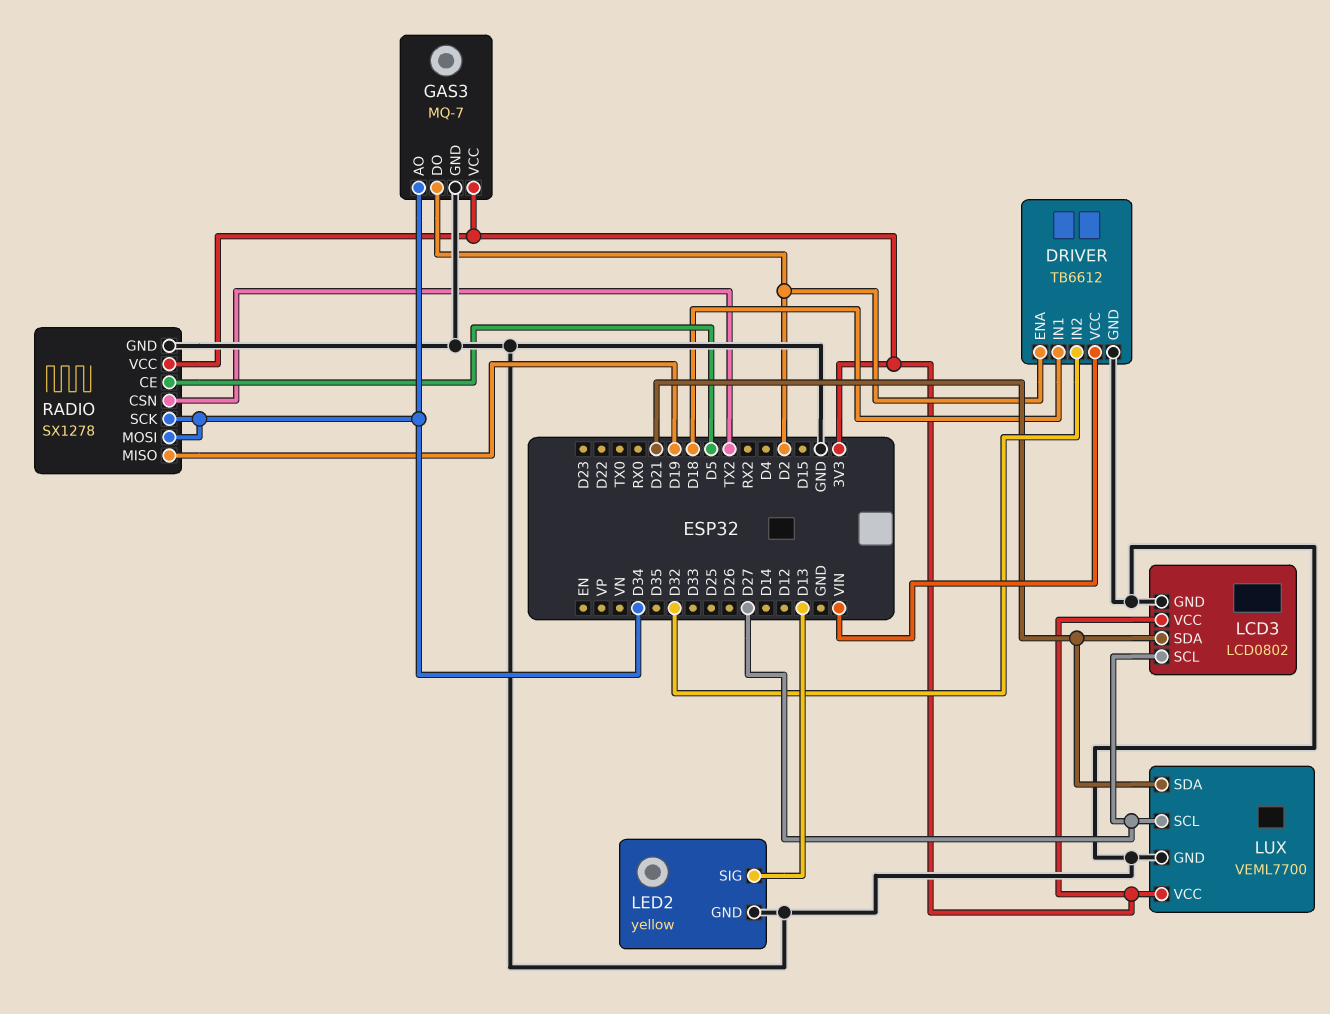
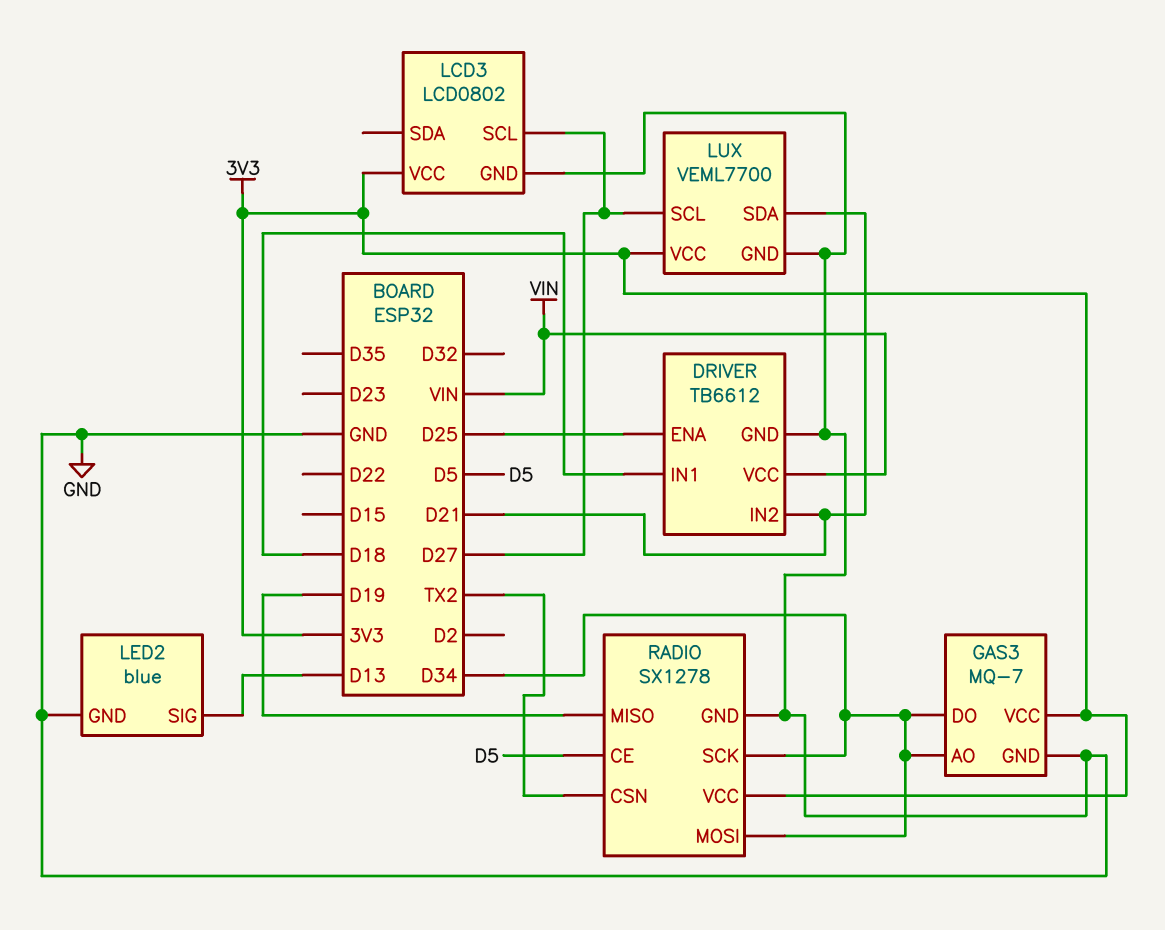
DRIVER pin ENA: D2 -> D25
DRIVER pin IN2: D32 -> D21
GAS3 pin DO: D2 -> D34
LCD3 pin SDA: D21 -> none
LED2: yellow -> blue

